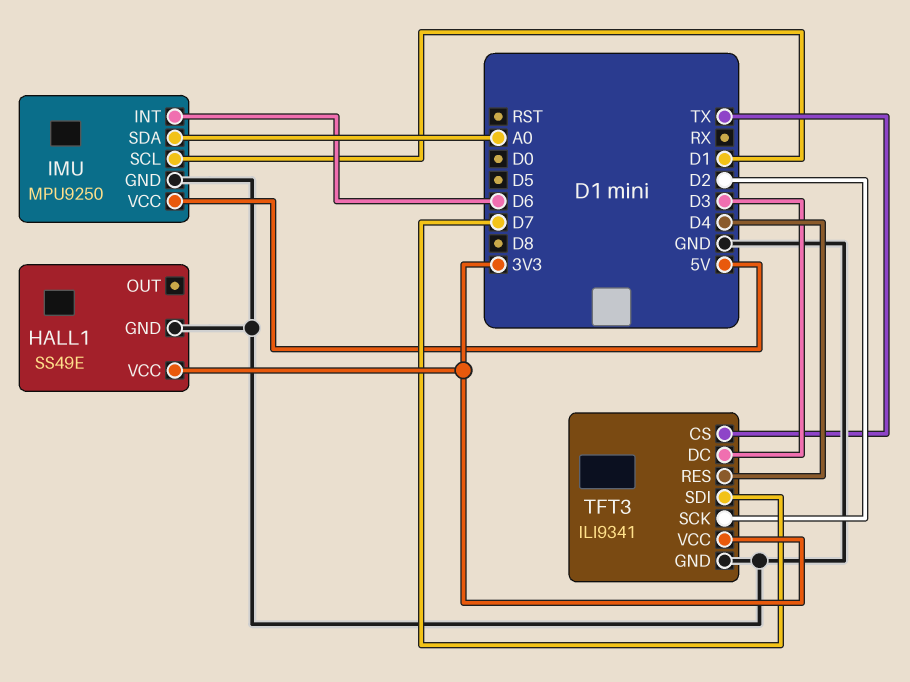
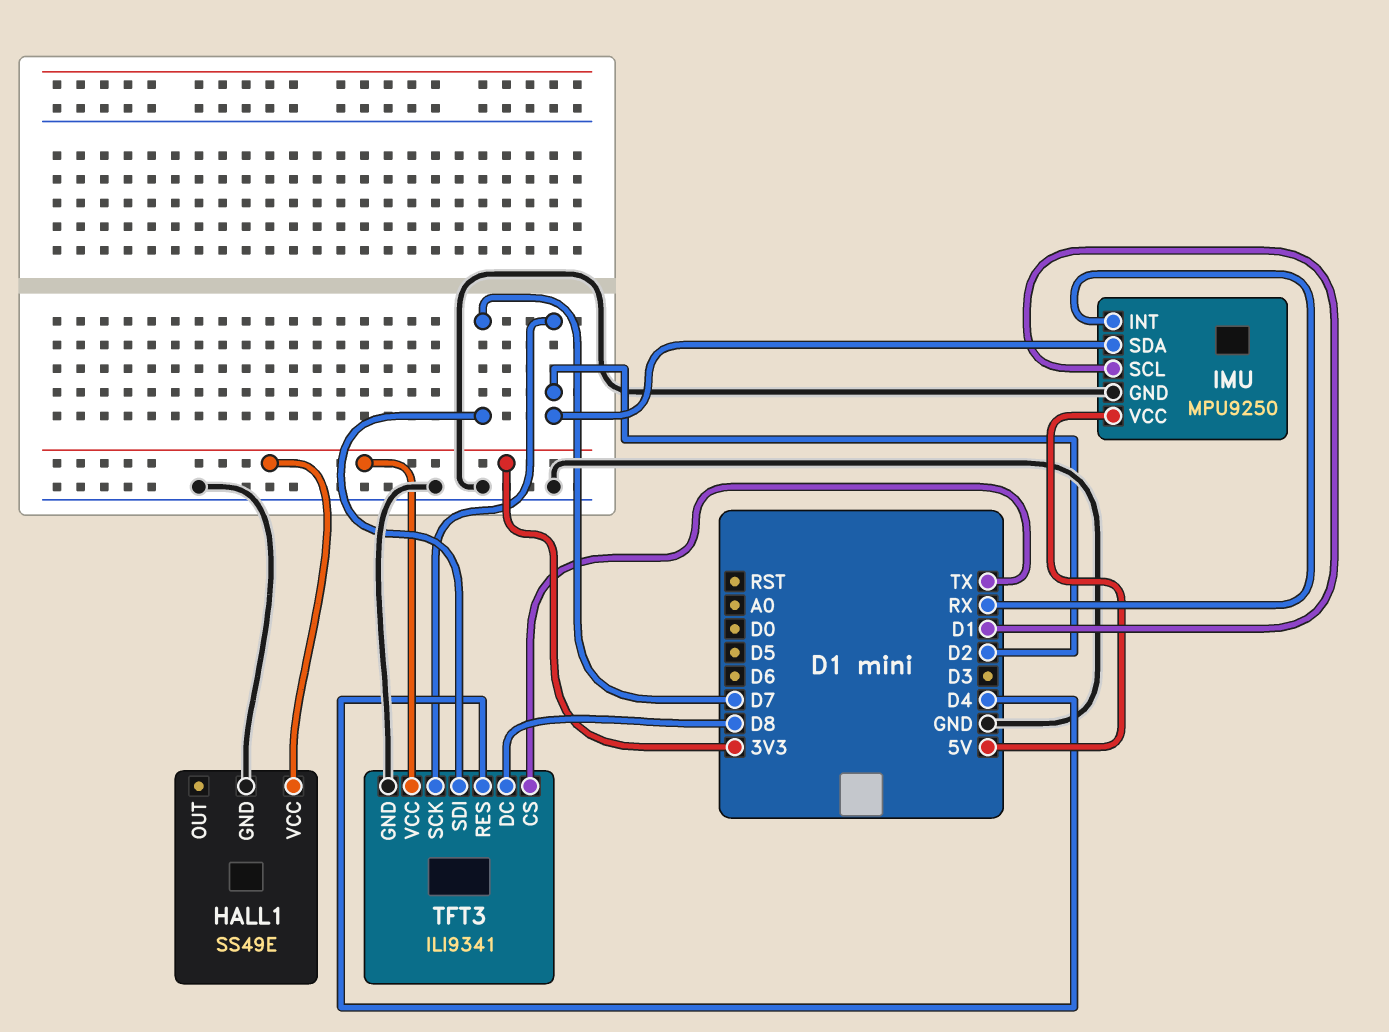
IMU pin INT: D6 -> RX
IMU pin SDA: A0 -> D2
TFT3 pin DC: D3 -> D8

